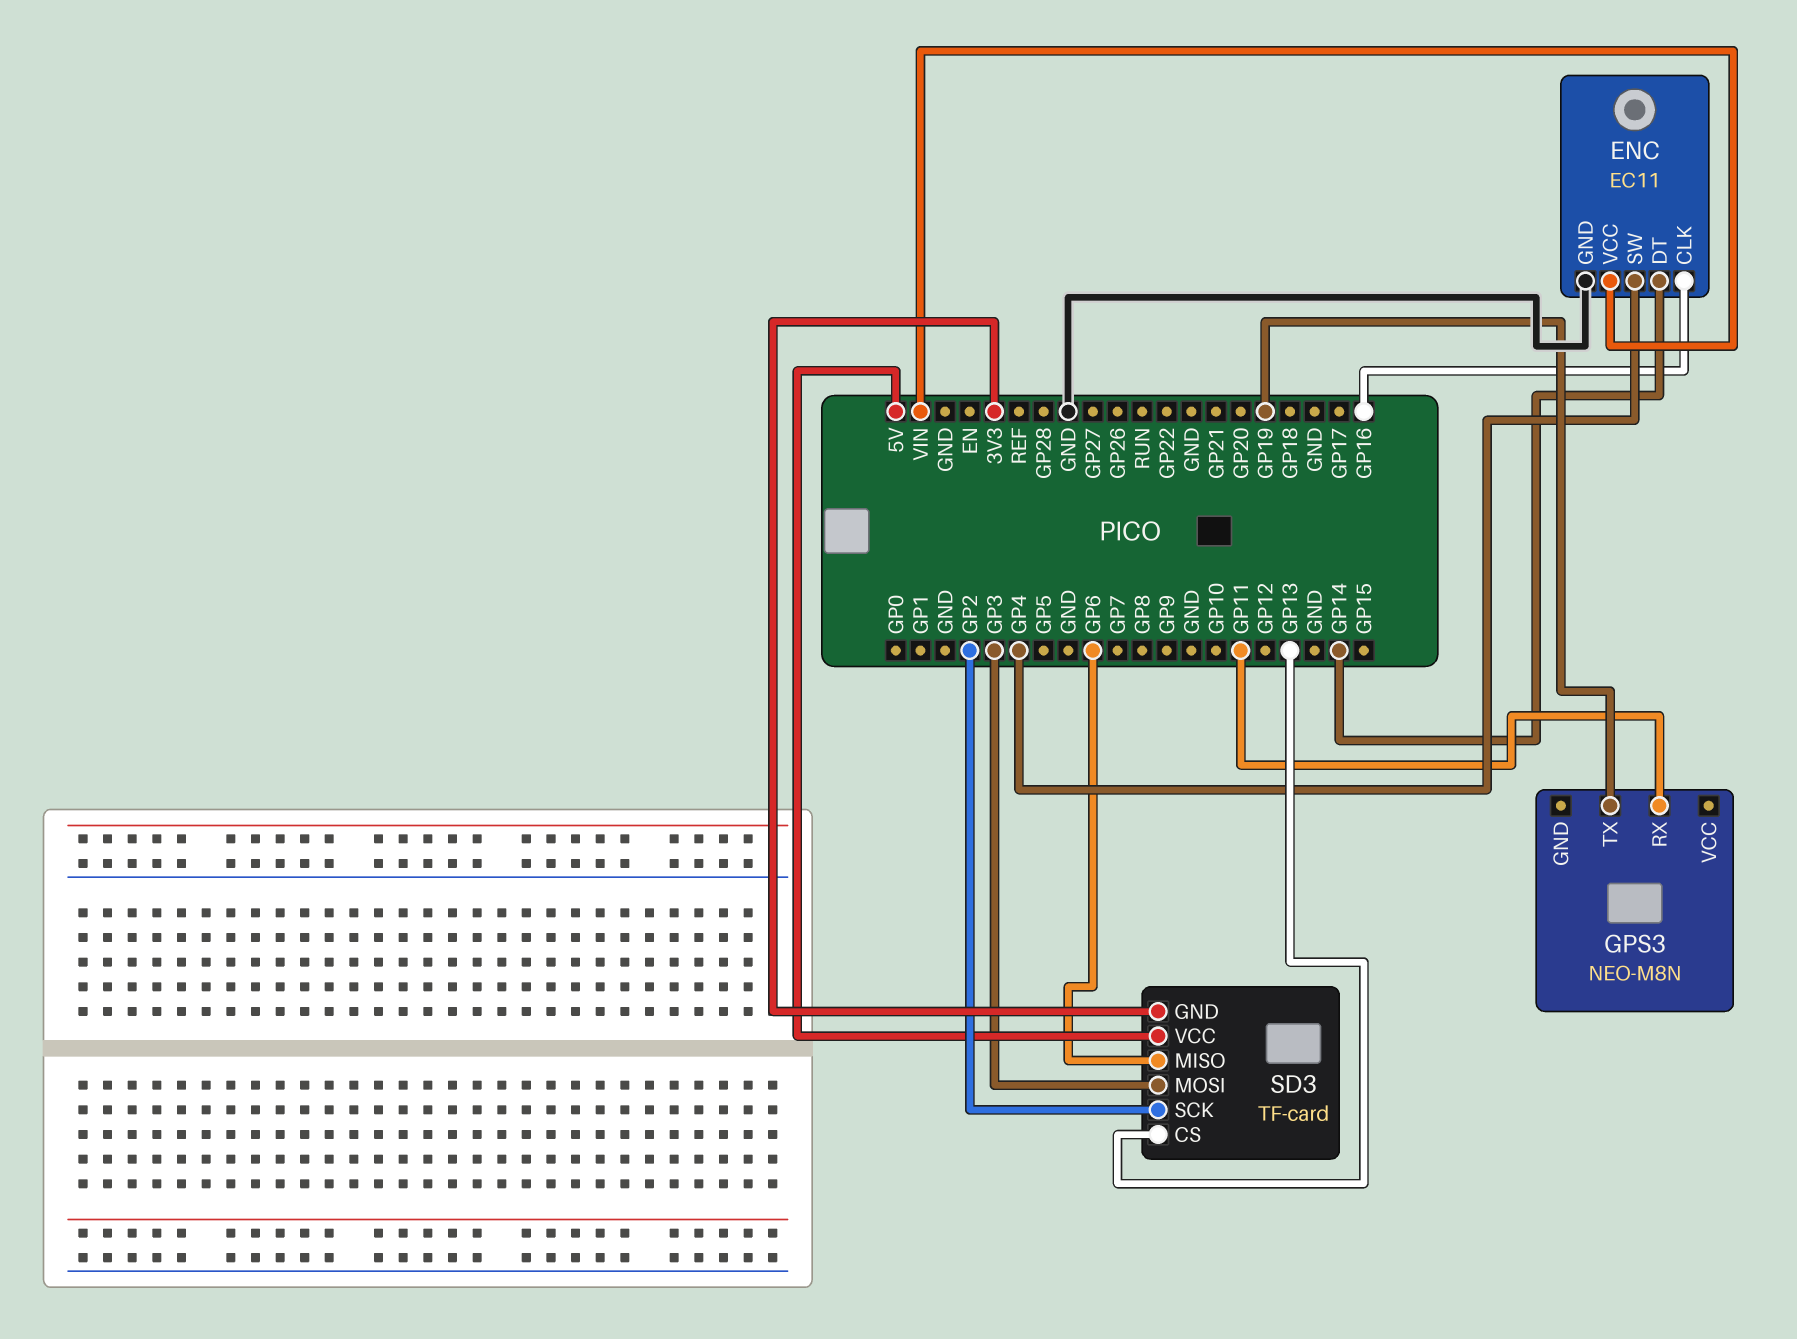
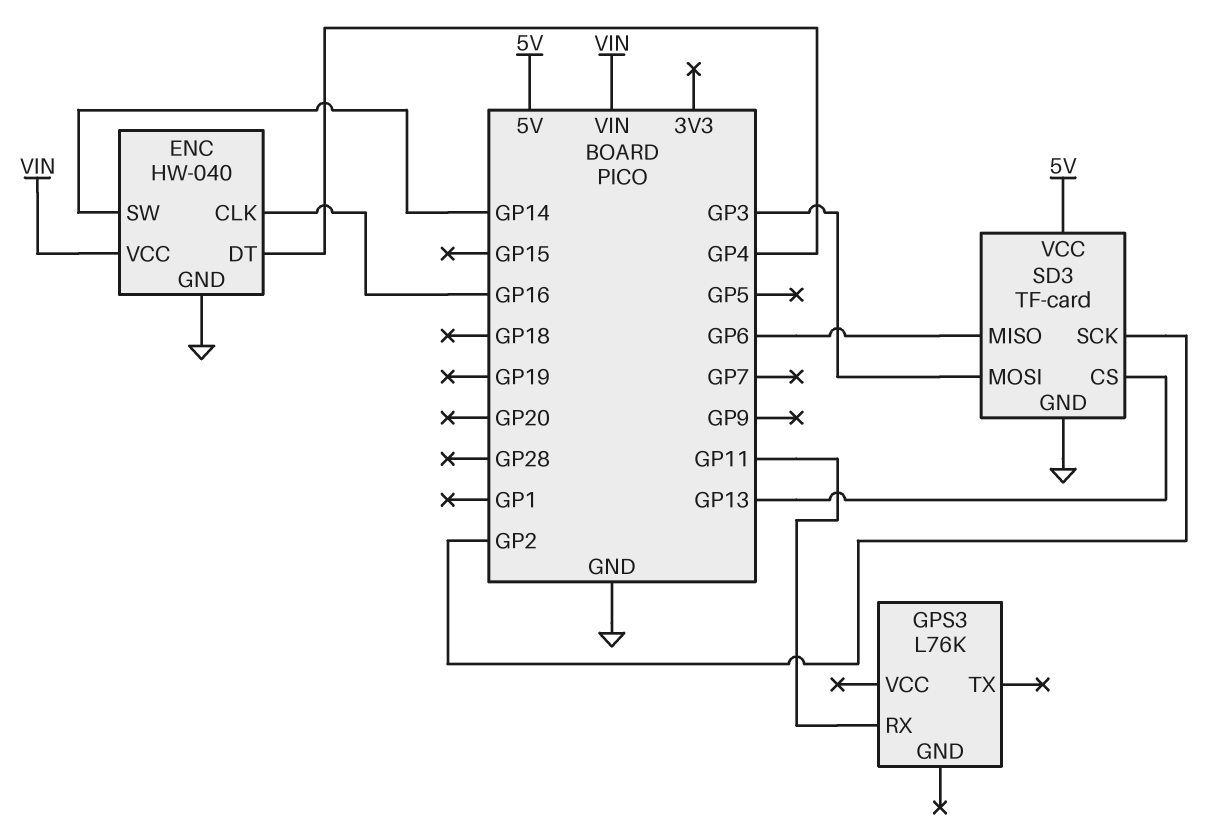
ENC: EC11 -> HW-040
ENC pin DT: GP14 -> GP4
ENC pin SW: GP4 -> GP14
GPS3: NEO-M8N -> L76K
GPS3 pin TX: GP19 -> none
SD3 pin GND: 3V3 -> GND

